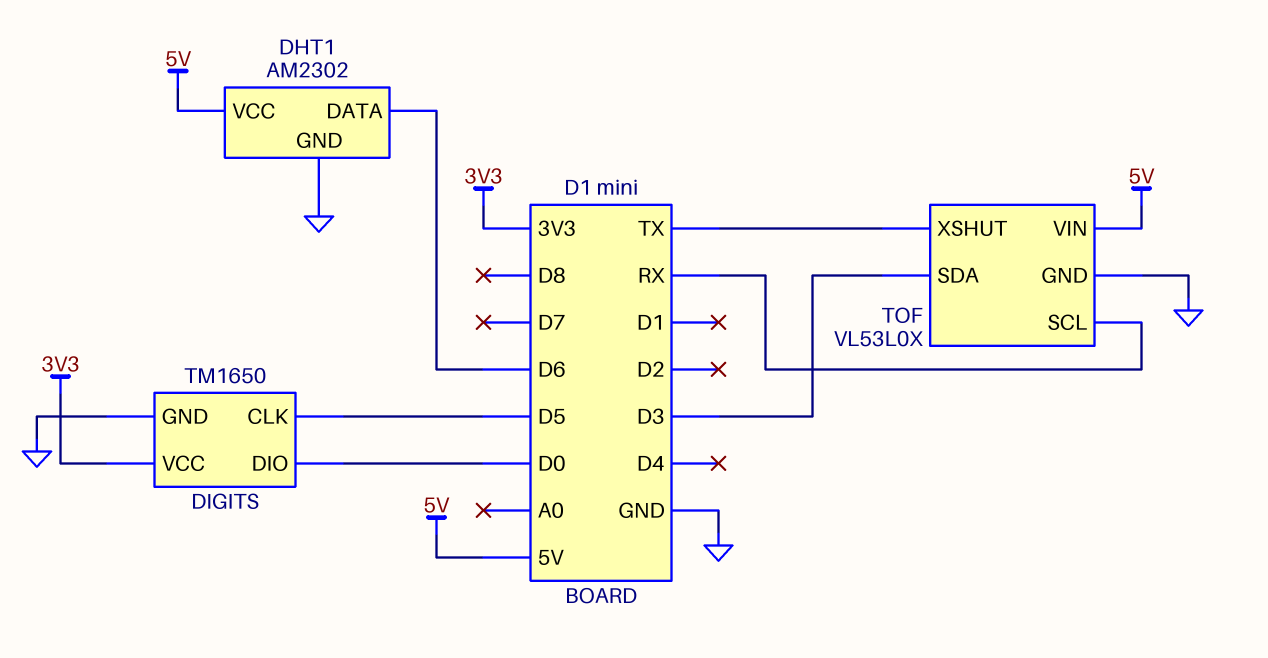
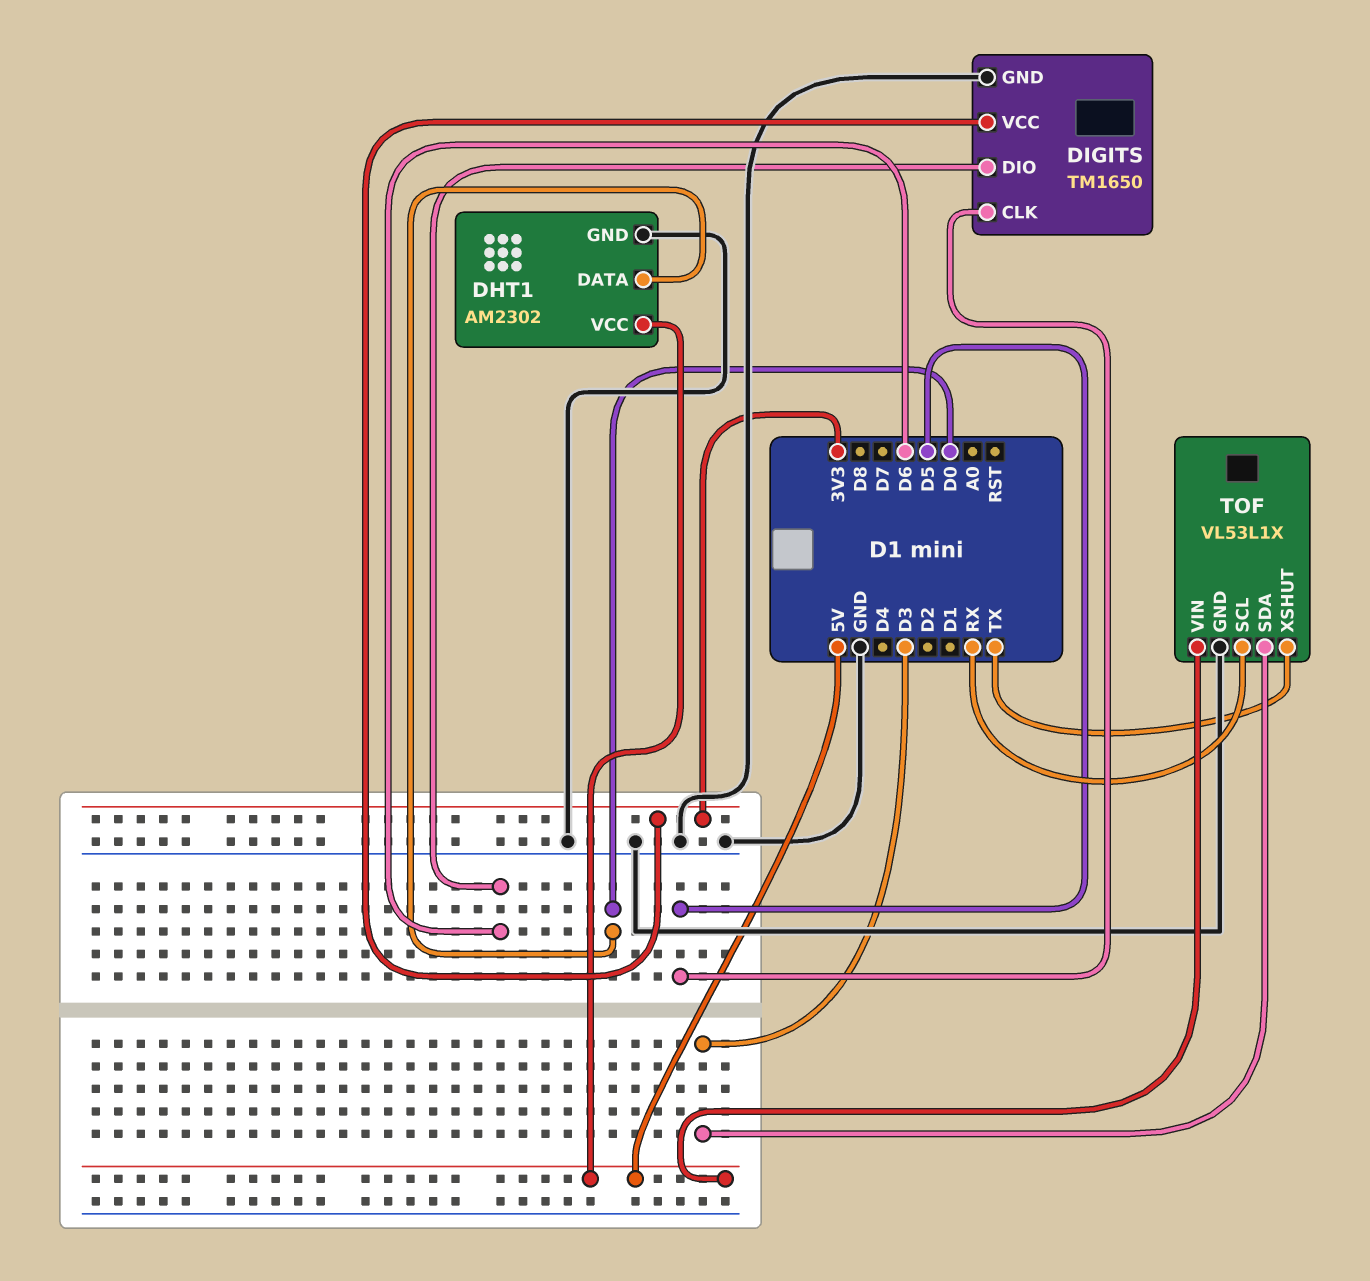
DHT1 pin DATA: D6 -> D0
DIGITS pin DIO: D0 -> D6
TOF: VL53L0X -> VL53L1X

